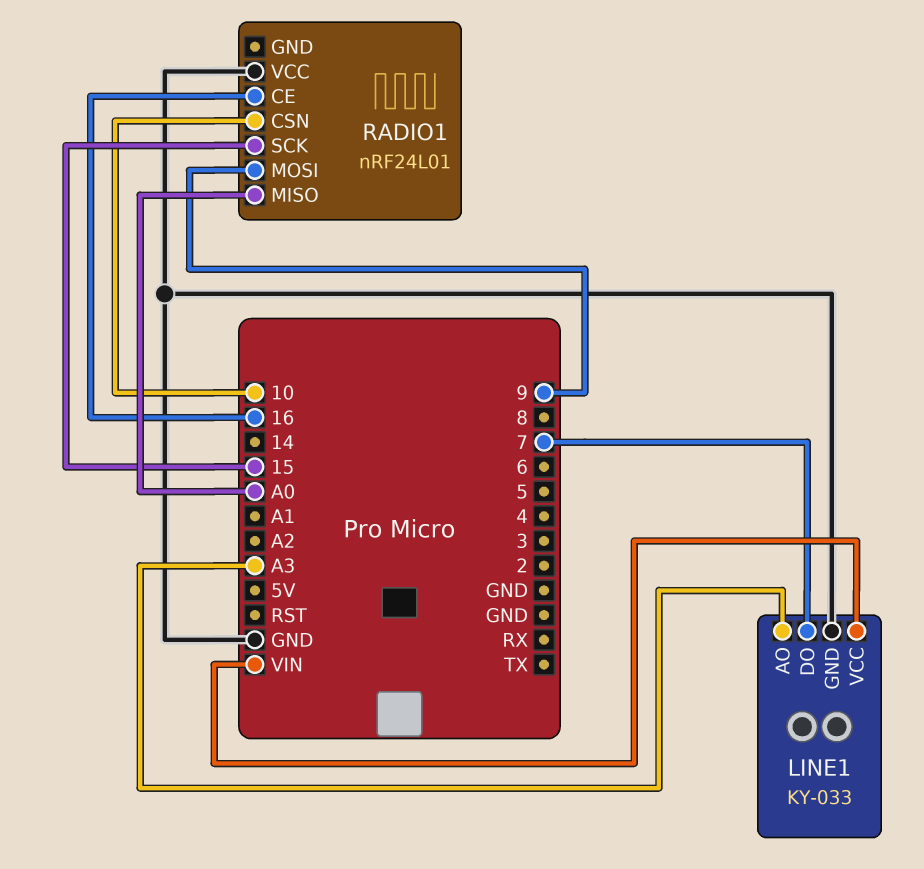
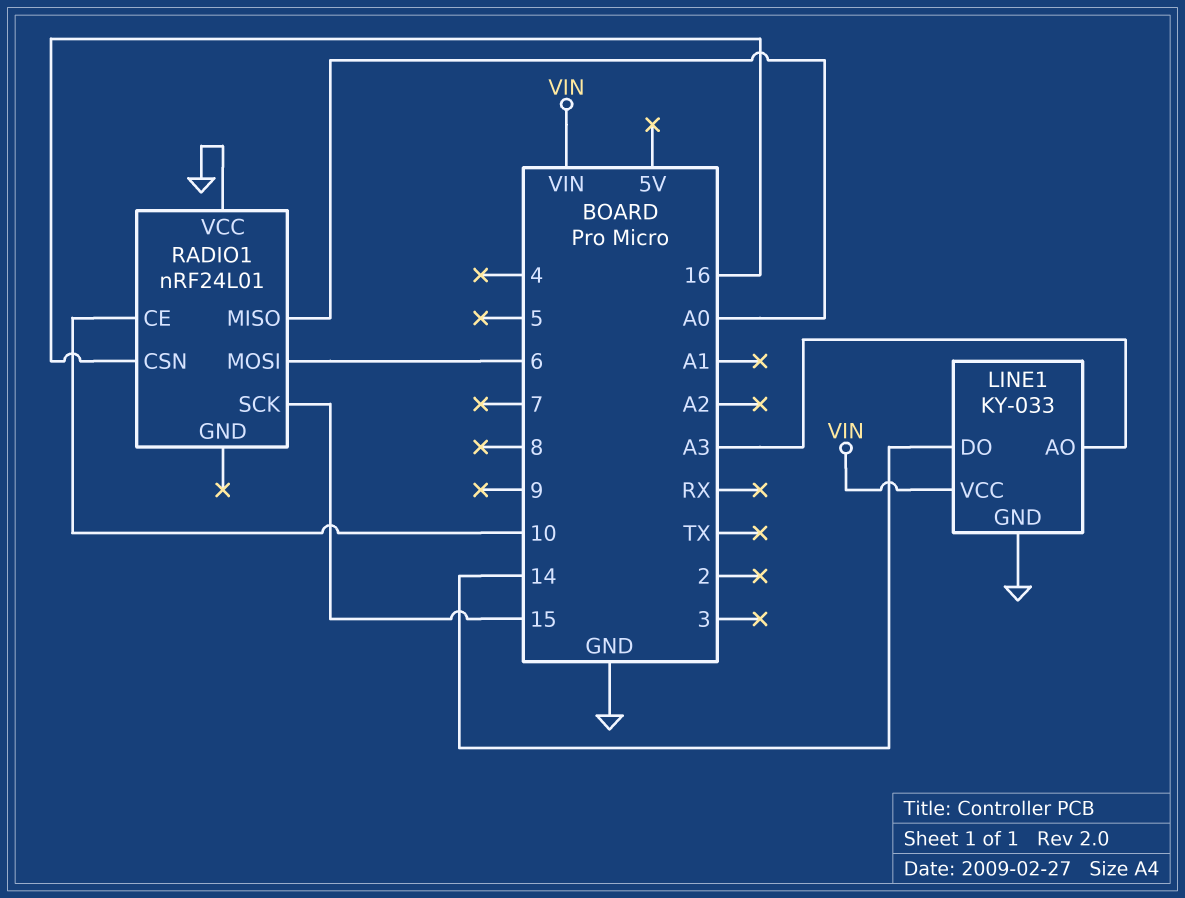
LINE1 pin DO: 7 -> 14
RADIO1 pin CE: 16 -> 10
RADIO1 pin CSN: 10 -> 16
RADIO1 pin MOSI: 9 -> 6

